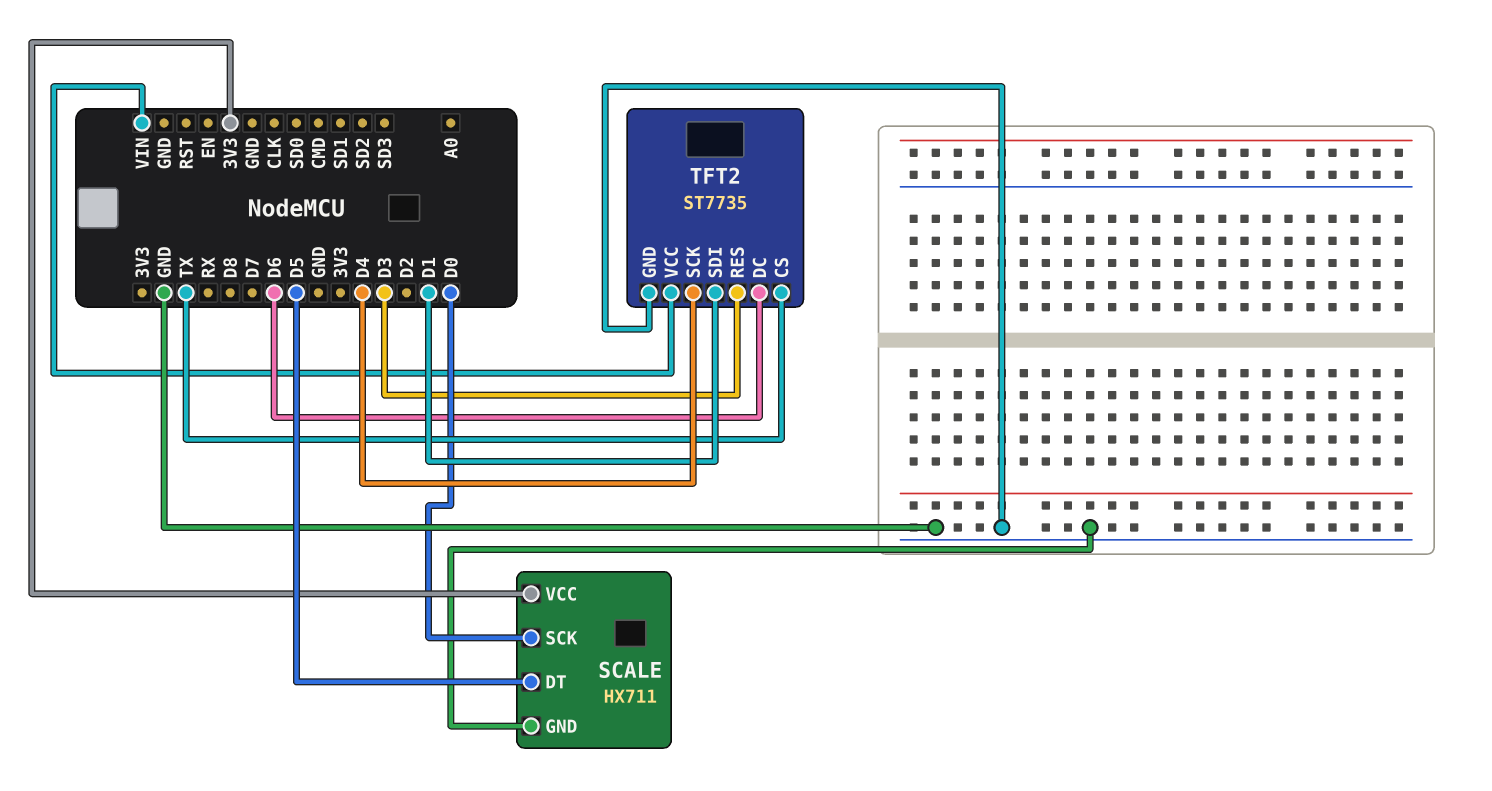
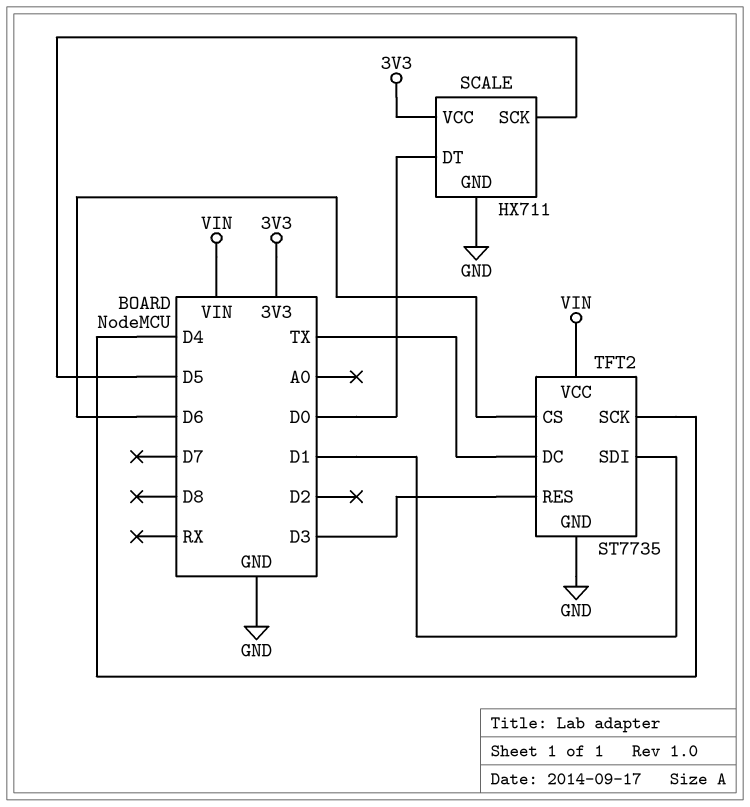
SCALE pin DT: D5 -> D0
SCALE pin SCK: D0 -> D5
TFT2 pin CS: TX -> D6
TFT2 pin DC: D6 -> TX

